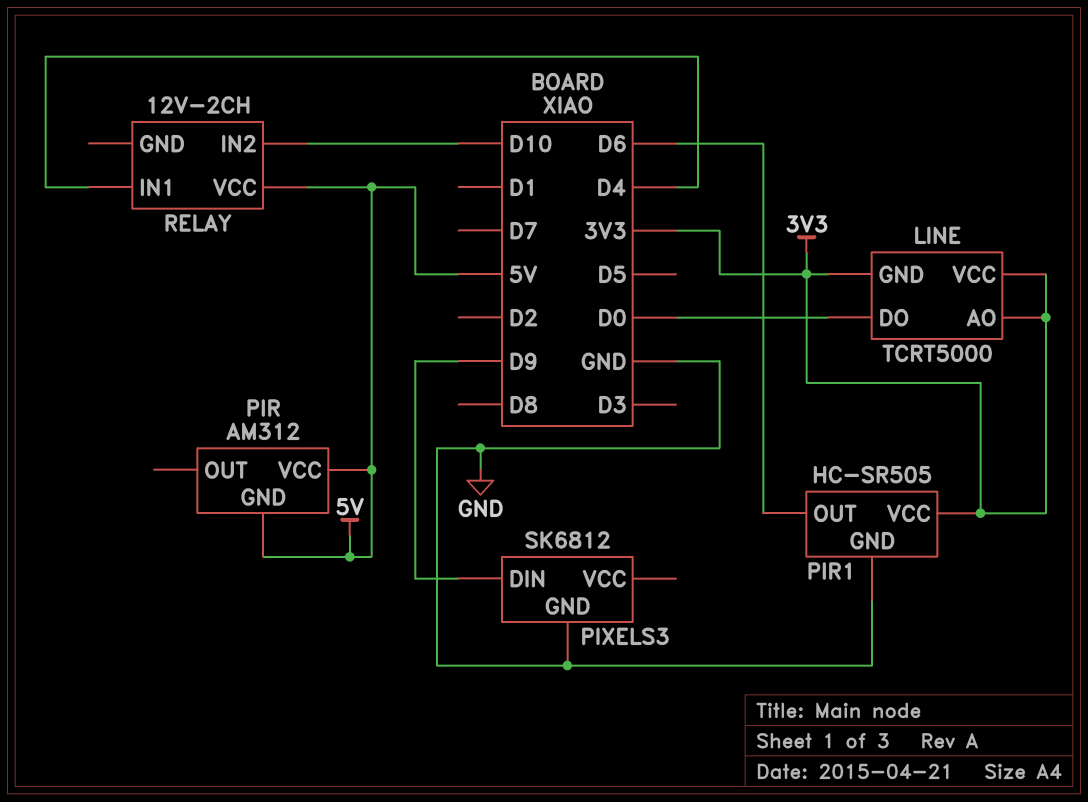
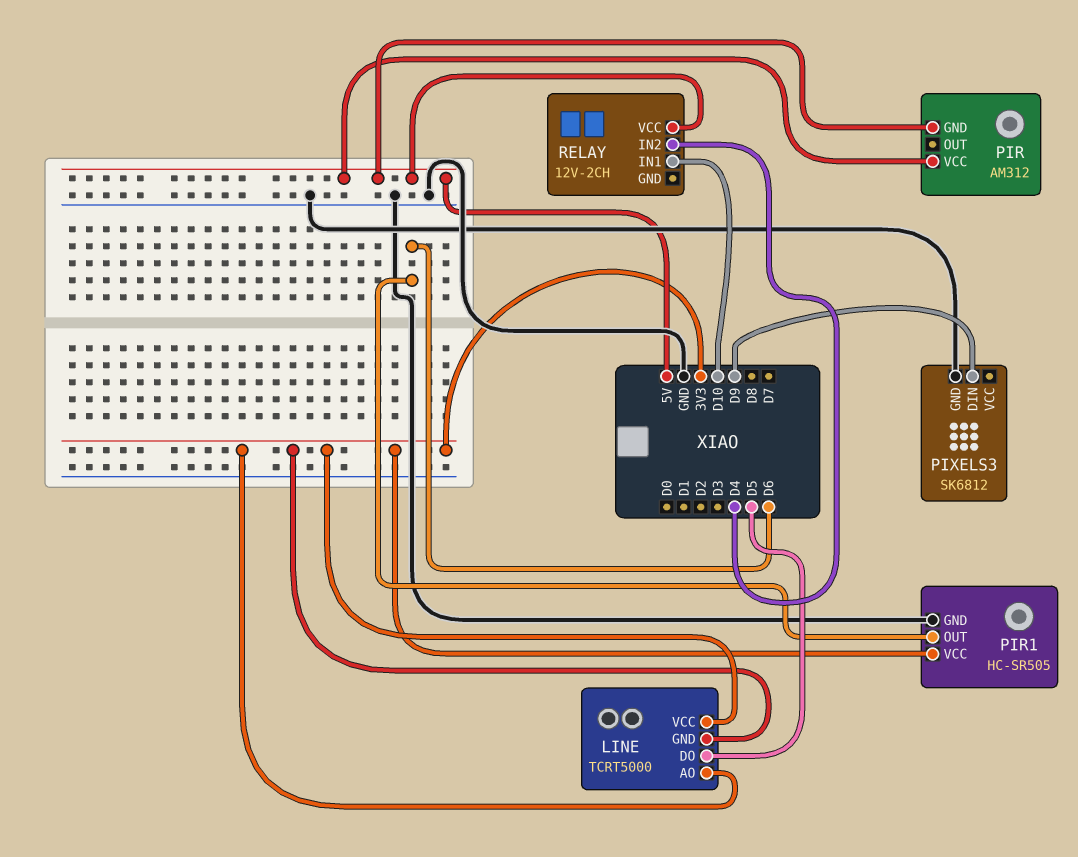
LINE pin DO: D0 -> D5
RELAY pin IN1: D4 -> D10
RELAY pin IN2: D10 -> D4

